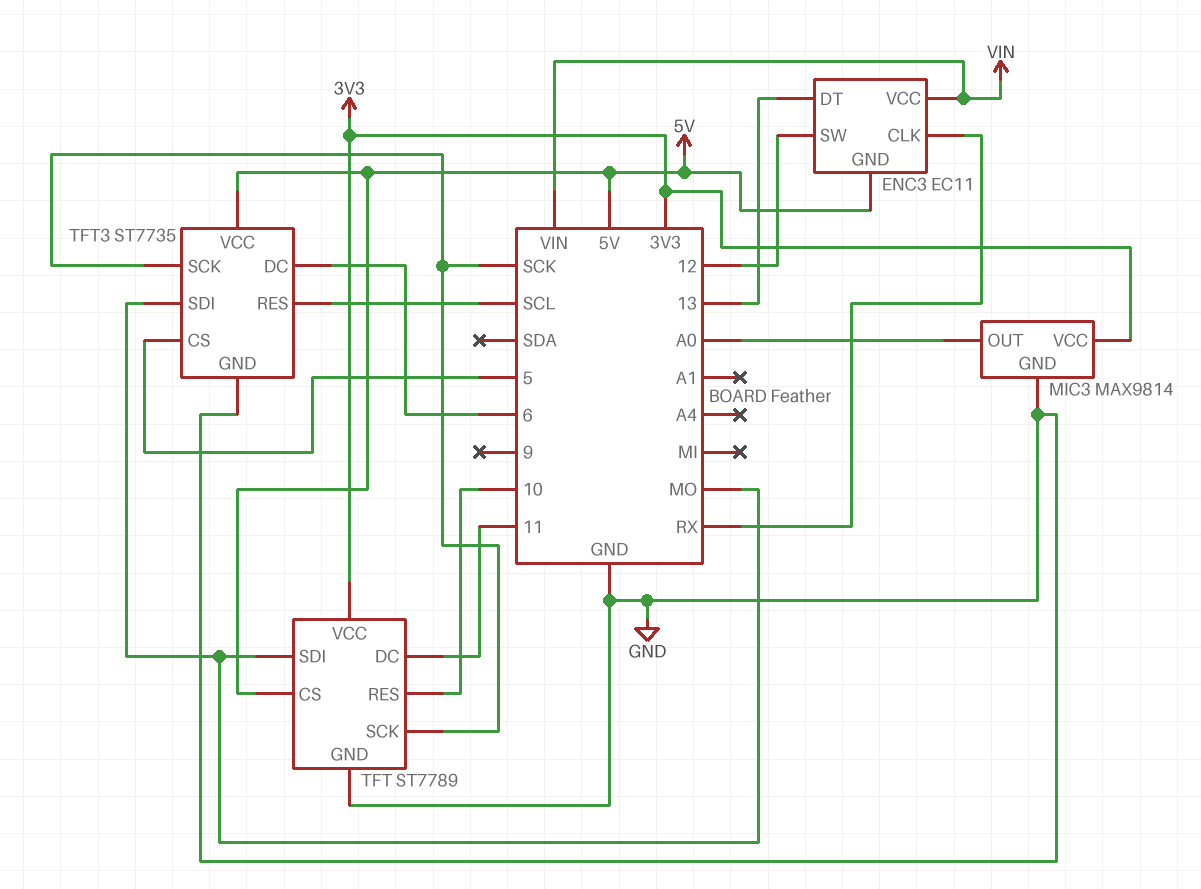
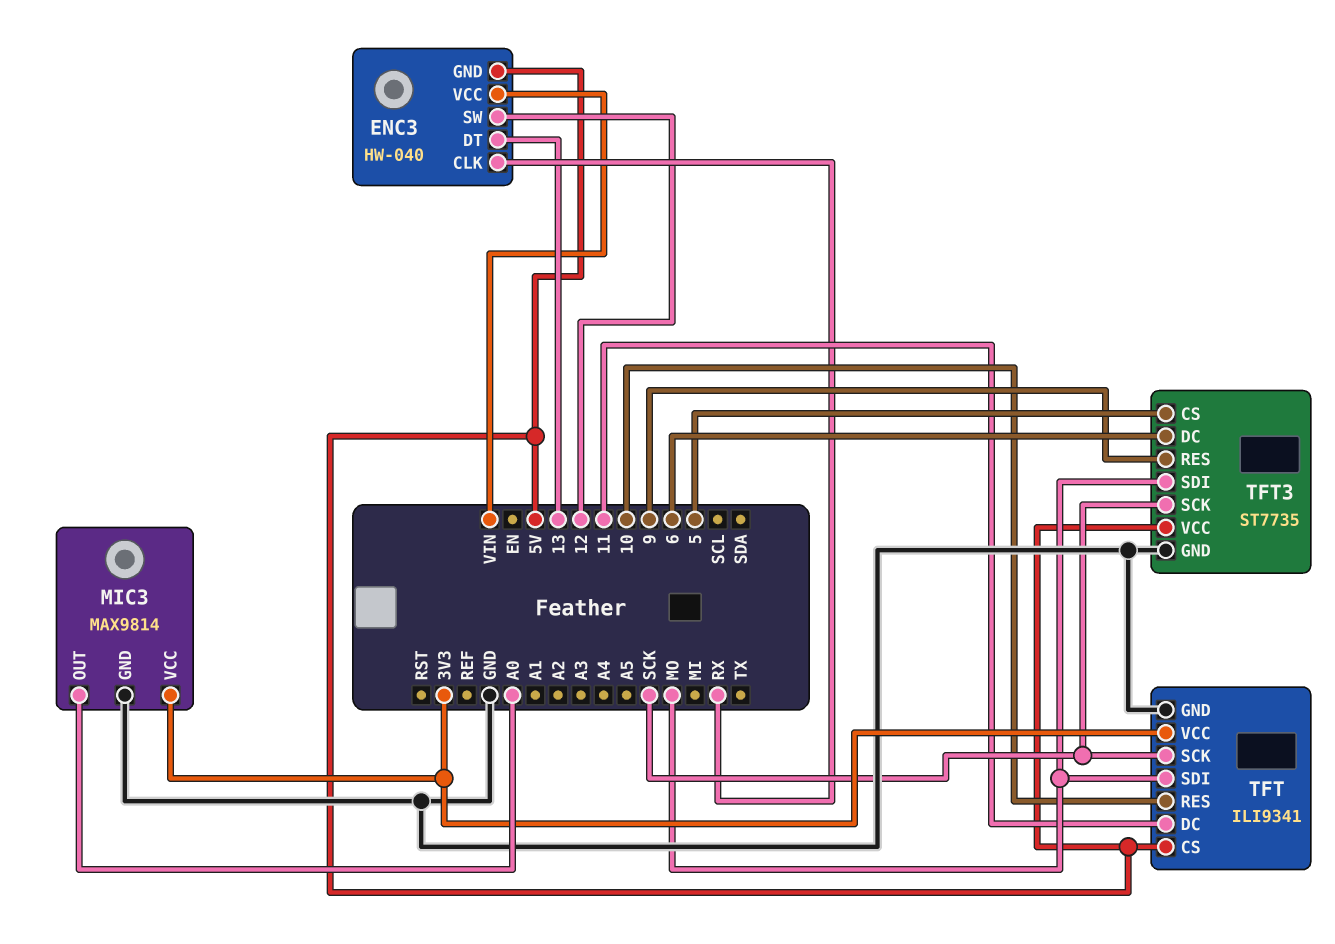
ENC3: EC11 -> HW-040
TFT: ST7789 -> ILI9341
TFT3 pin RES: SCL -> 9

